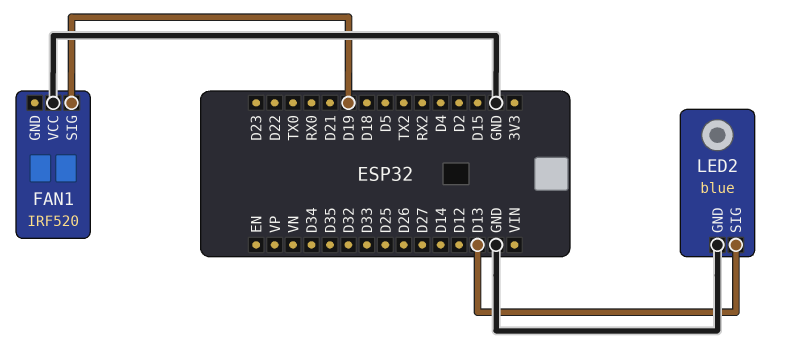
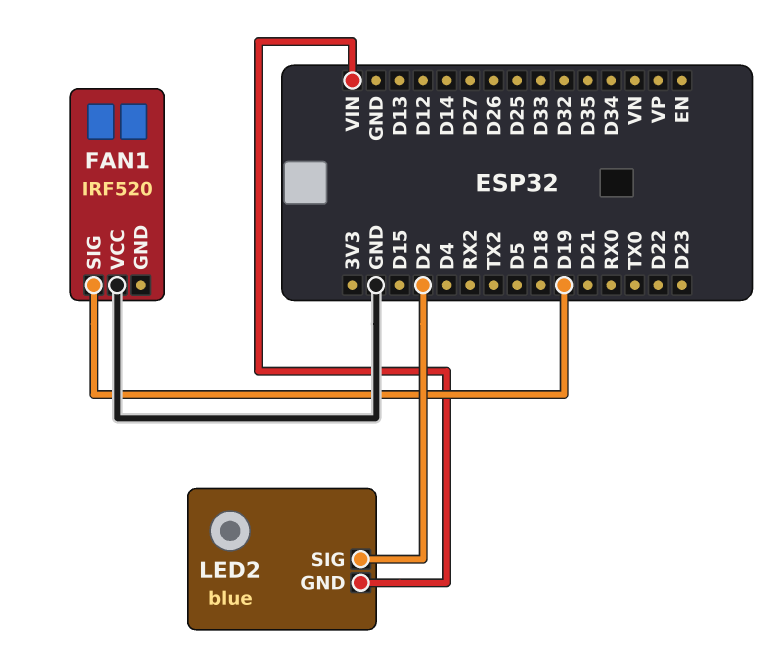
LED2 pin GND: GND -> VIN
LED2 pin SIG: D13 -> D2

